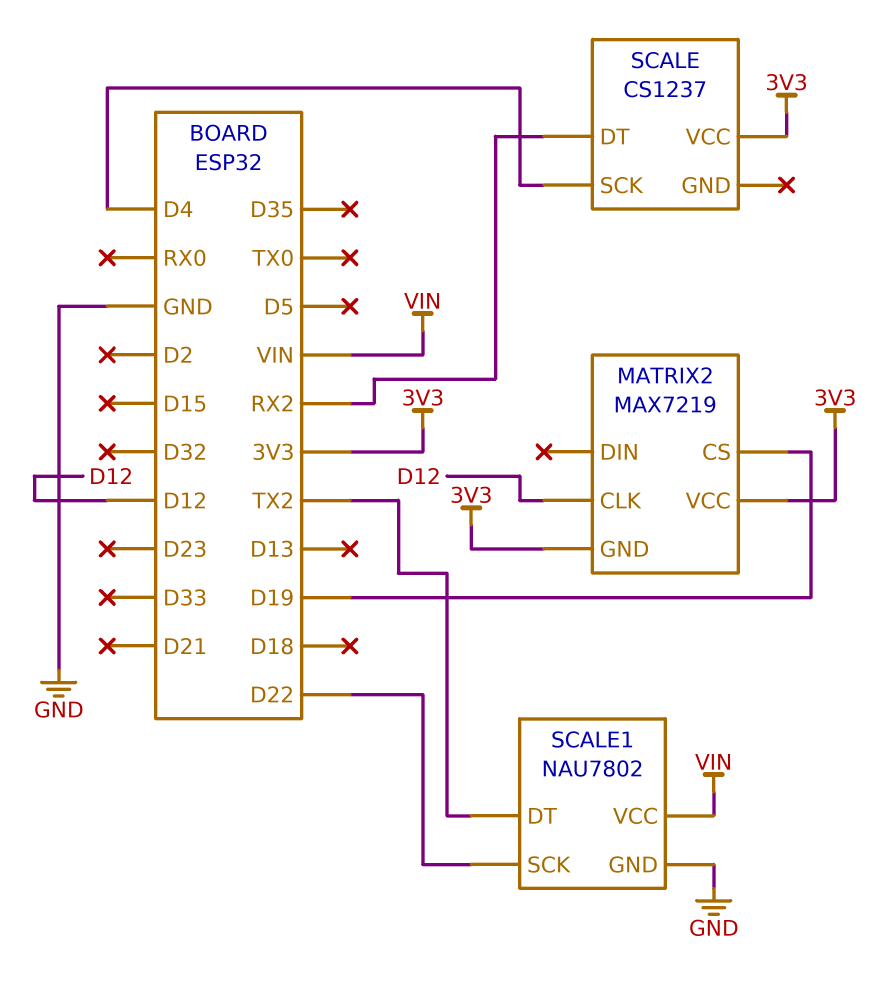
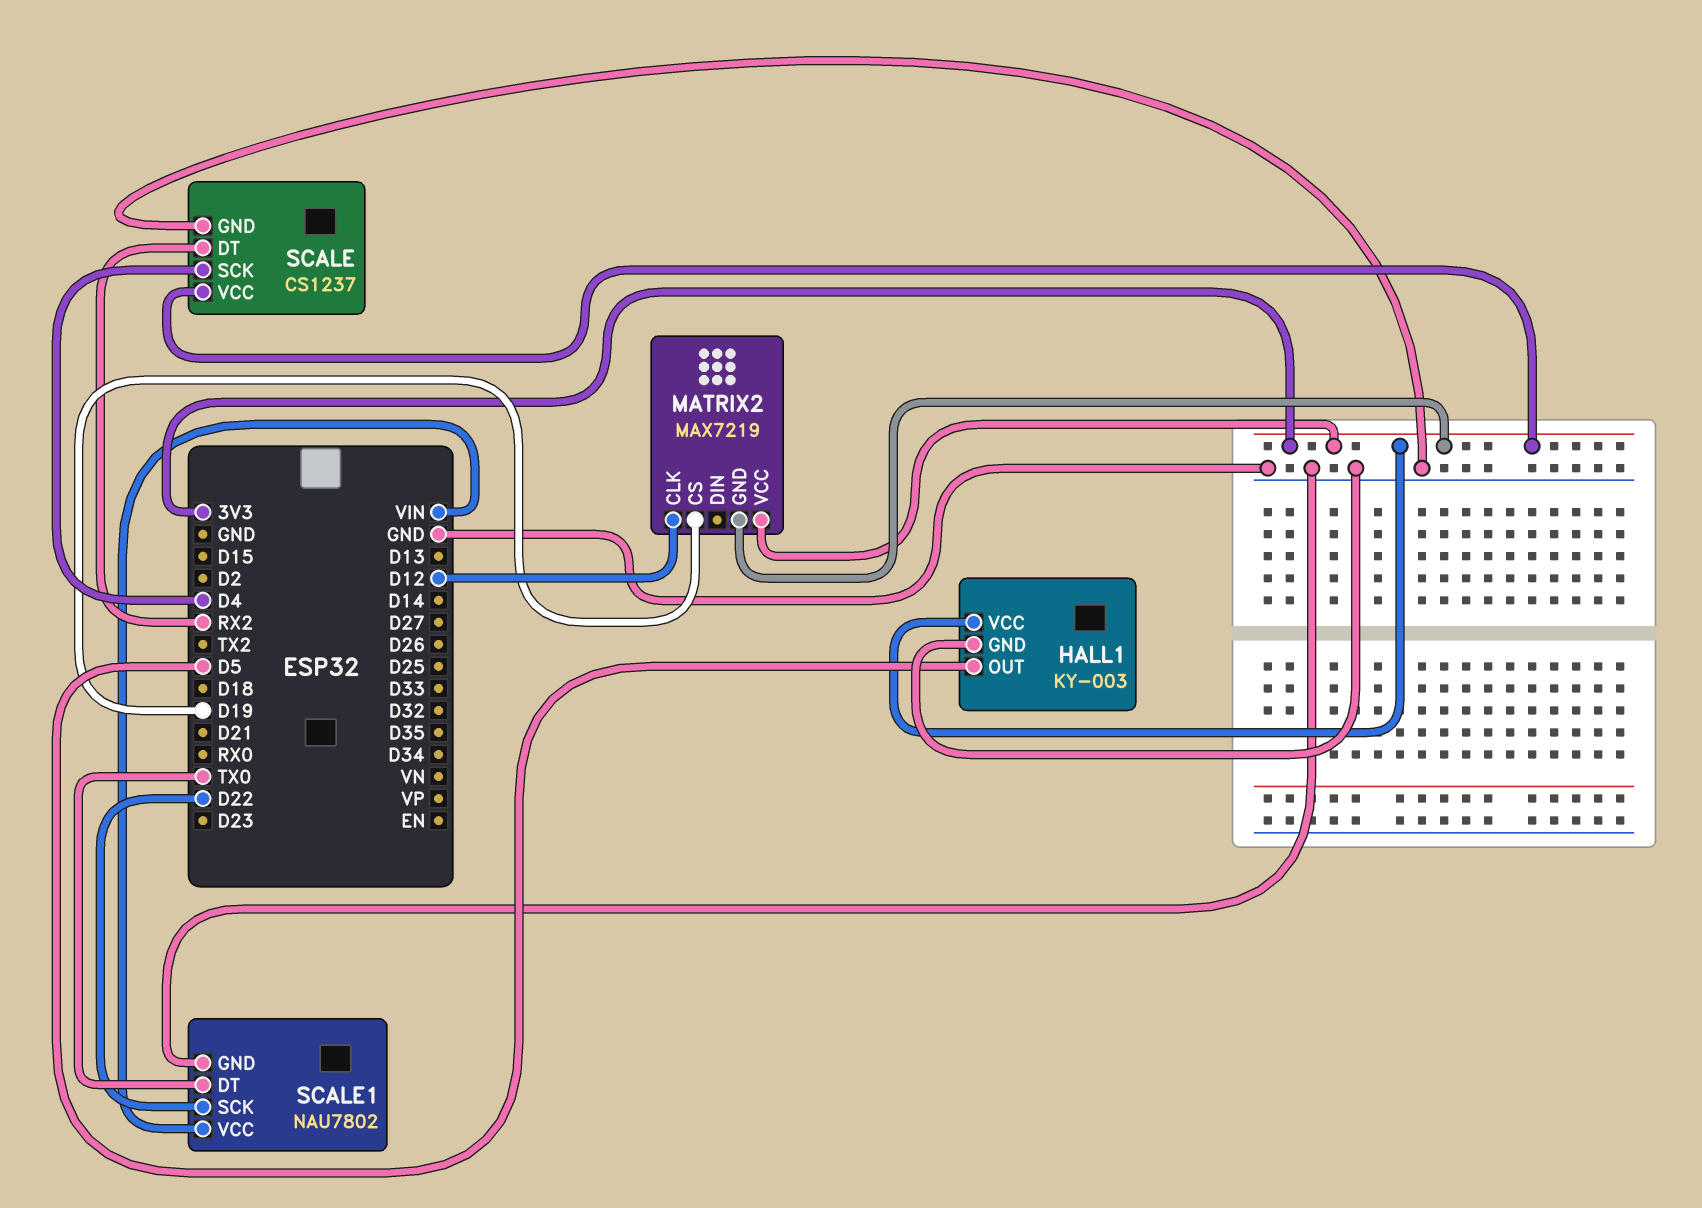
HALL1: none -> KY-003
HALL1 pin GND: none -> GND
HALL1 pin OUT: none -> D5
HALL1 pin VCC: none -> 3V3
SCALE pin GND: none -> GND
SCALE1 pin DT: TX2 -> TX0

